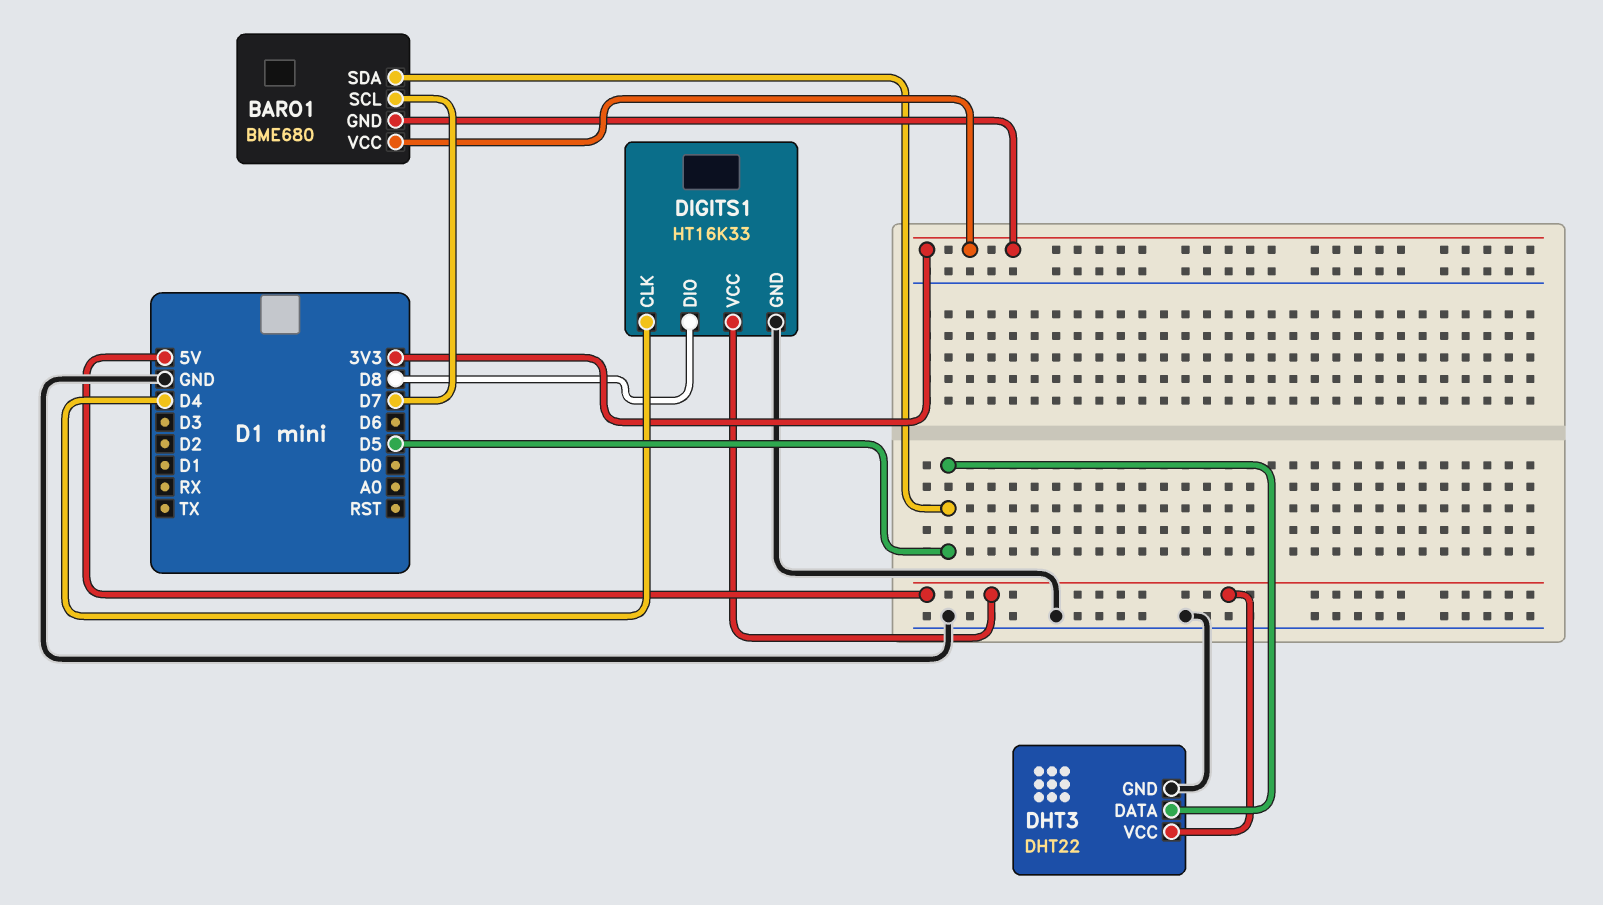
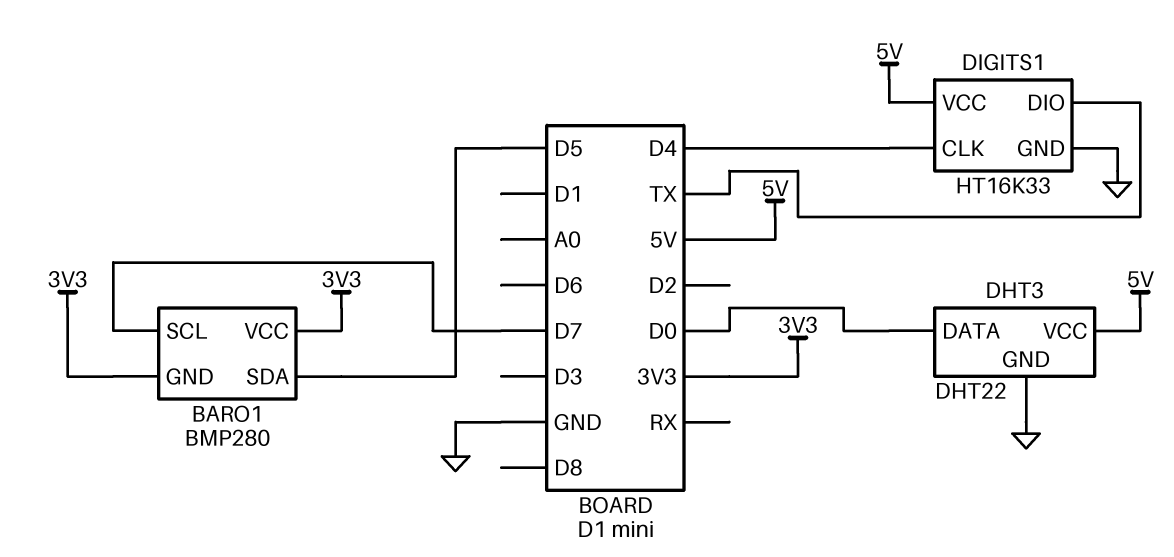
BARO1: BME680 -> BMP280
DHT3 pin DATA: D5 -> D0
DIGITS1 pin DIO: D8 -> TX

